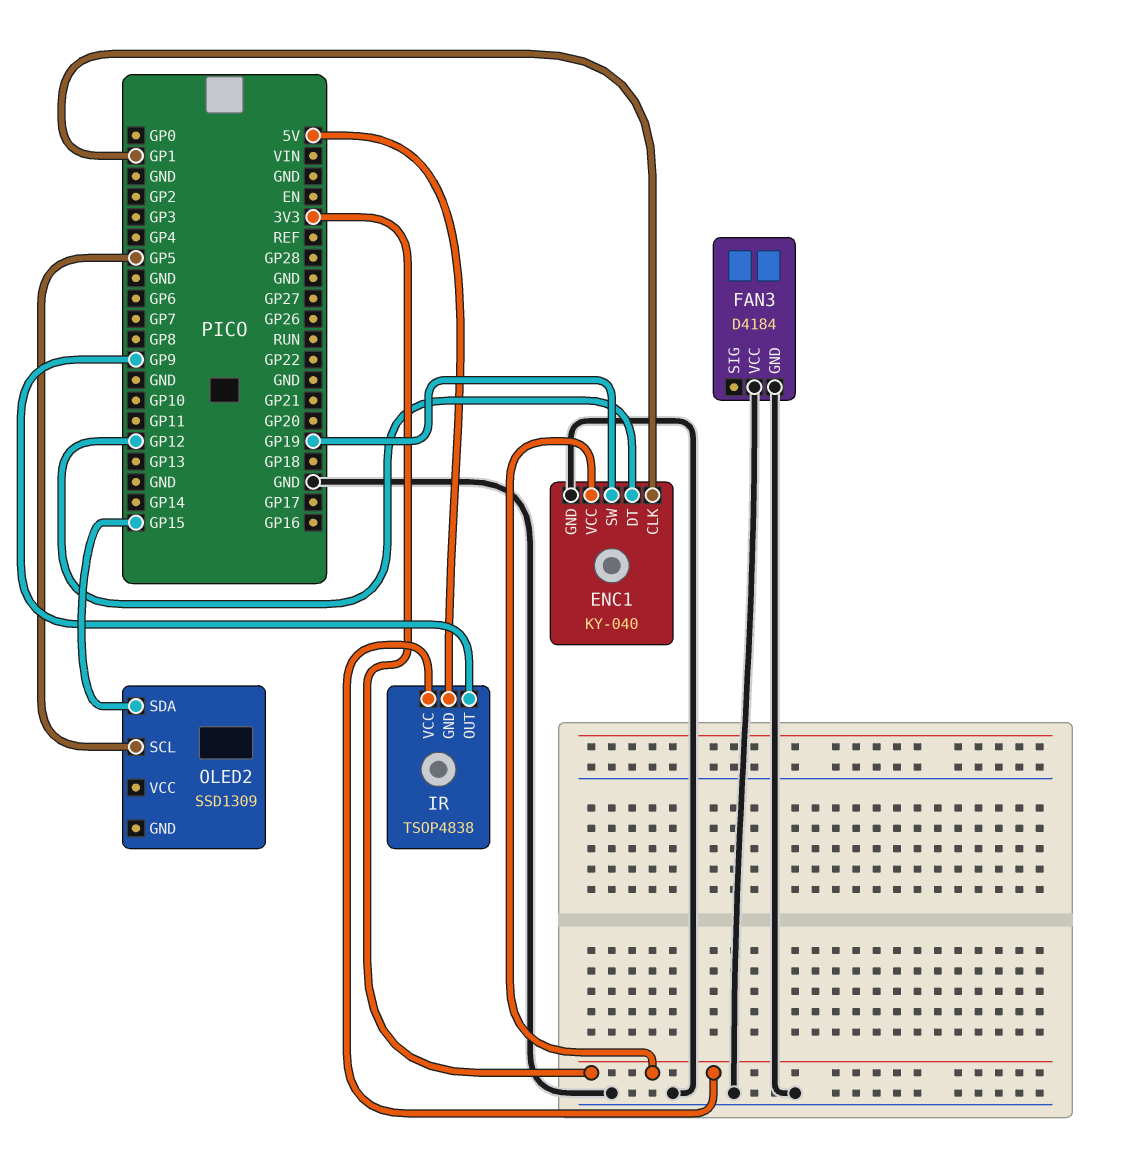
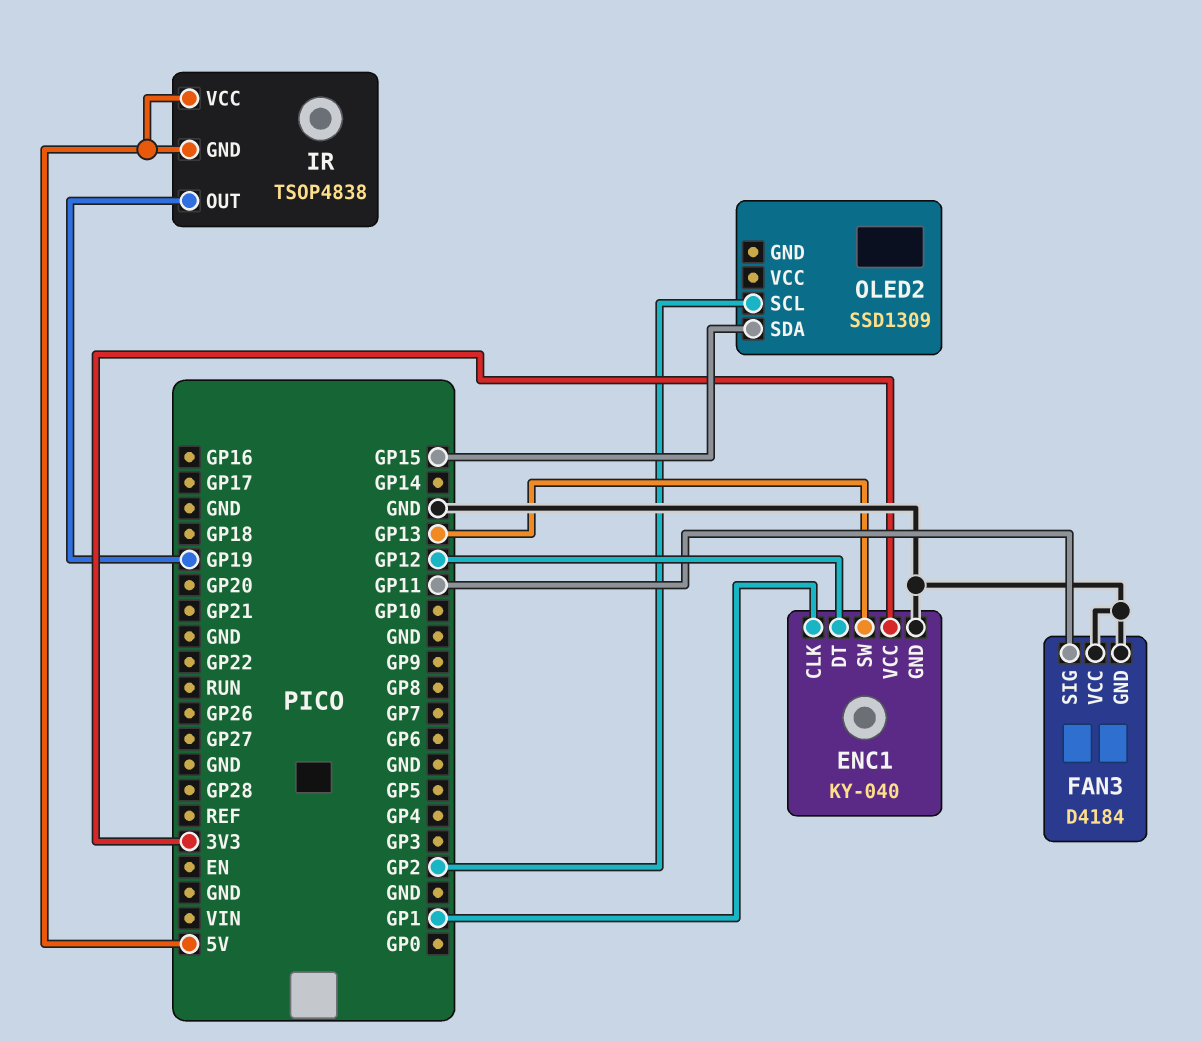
ENC1 pin SW: GP19 -> GP13
FAN3 pin SIG: none -> GP11
IR pin OUT: GP9 -> GP19
IR pin VCC: 3V3 -> 5V
OLED2 pin SCL: GP5 -> GP2

